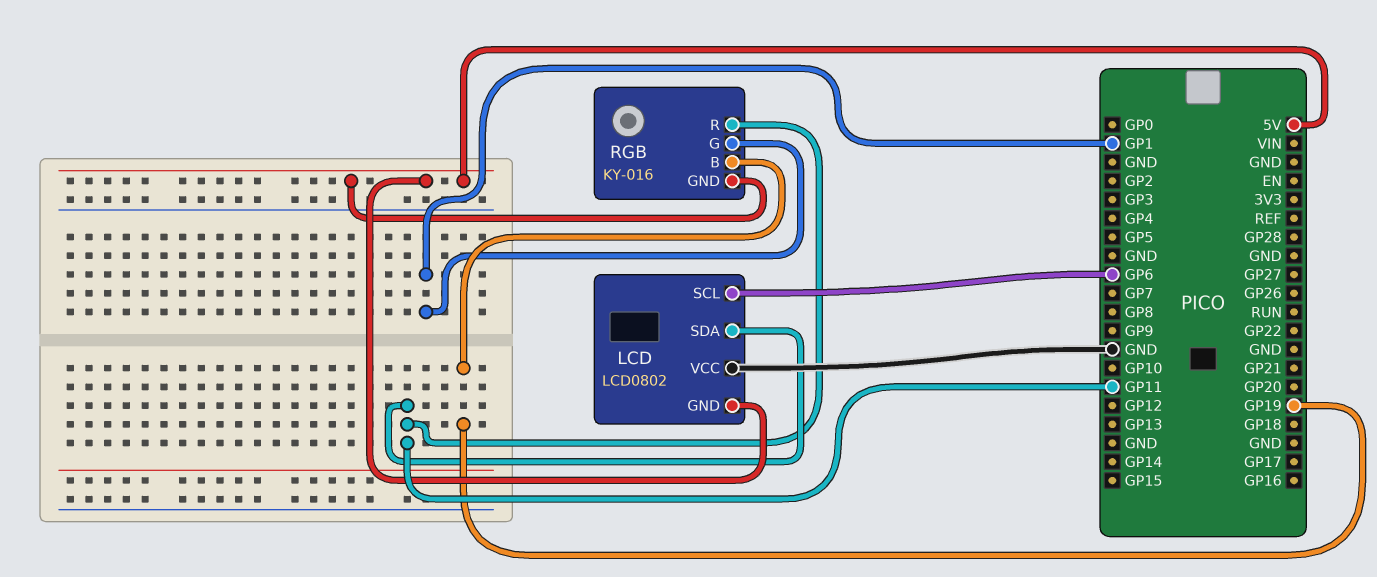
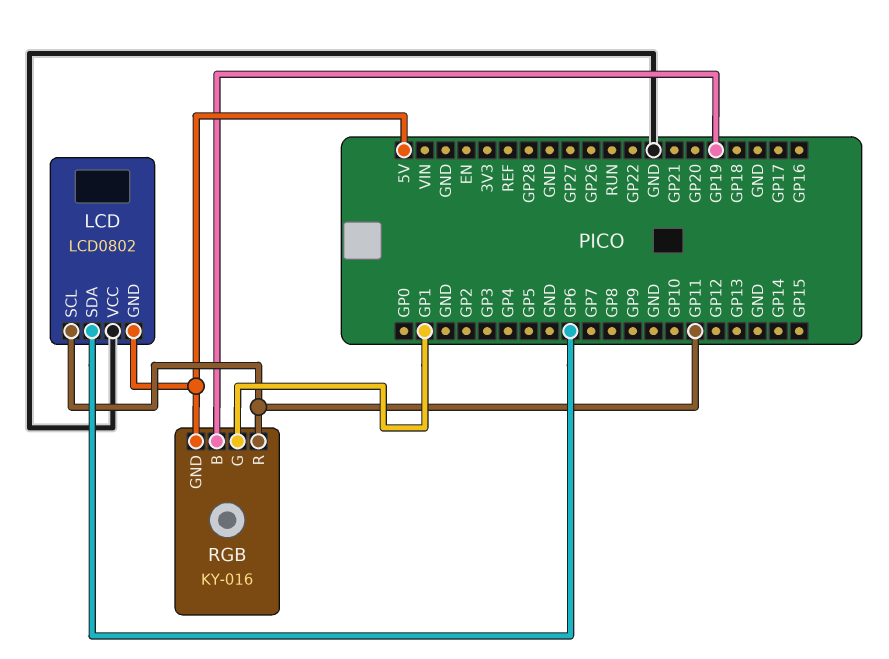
LCD pin SCL: GP6 -> GP11
LCD pin SDA: GP11 -> GP6

